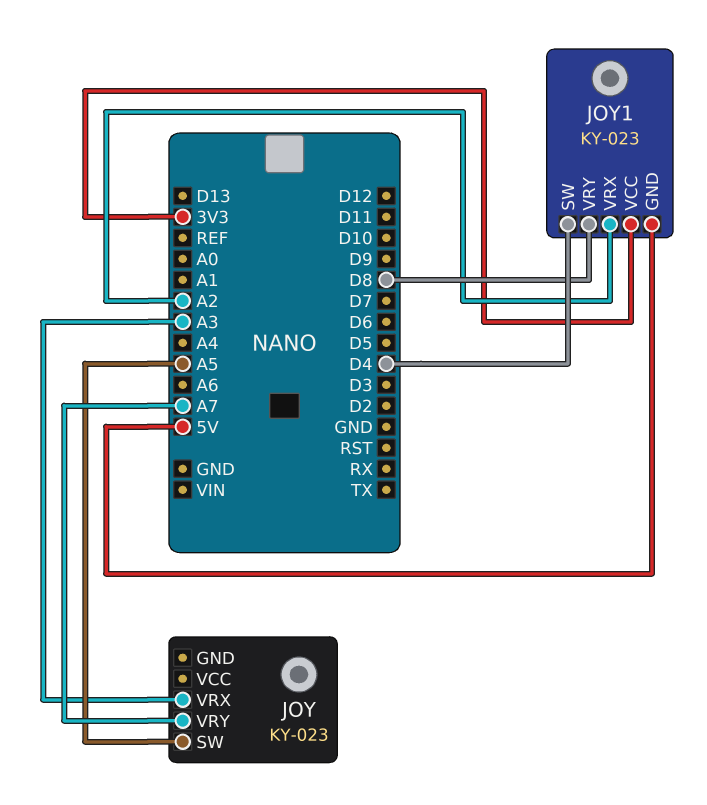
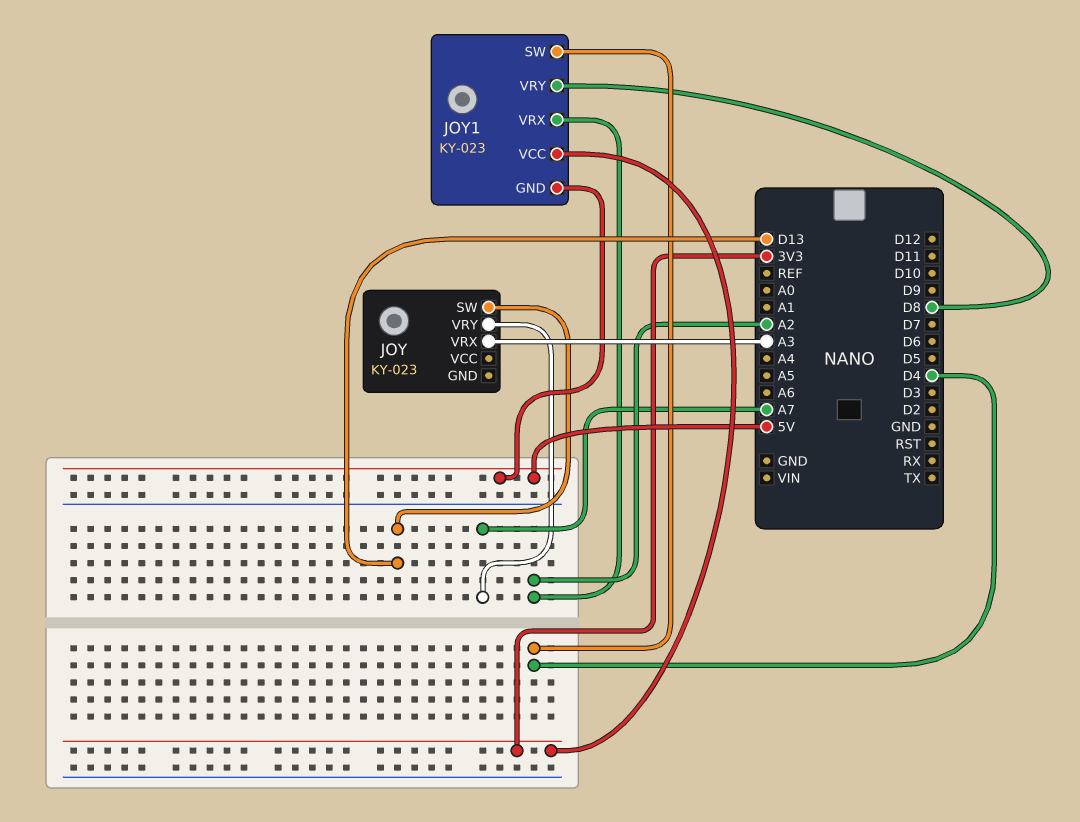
JOY pin SW: A5 -> D13

